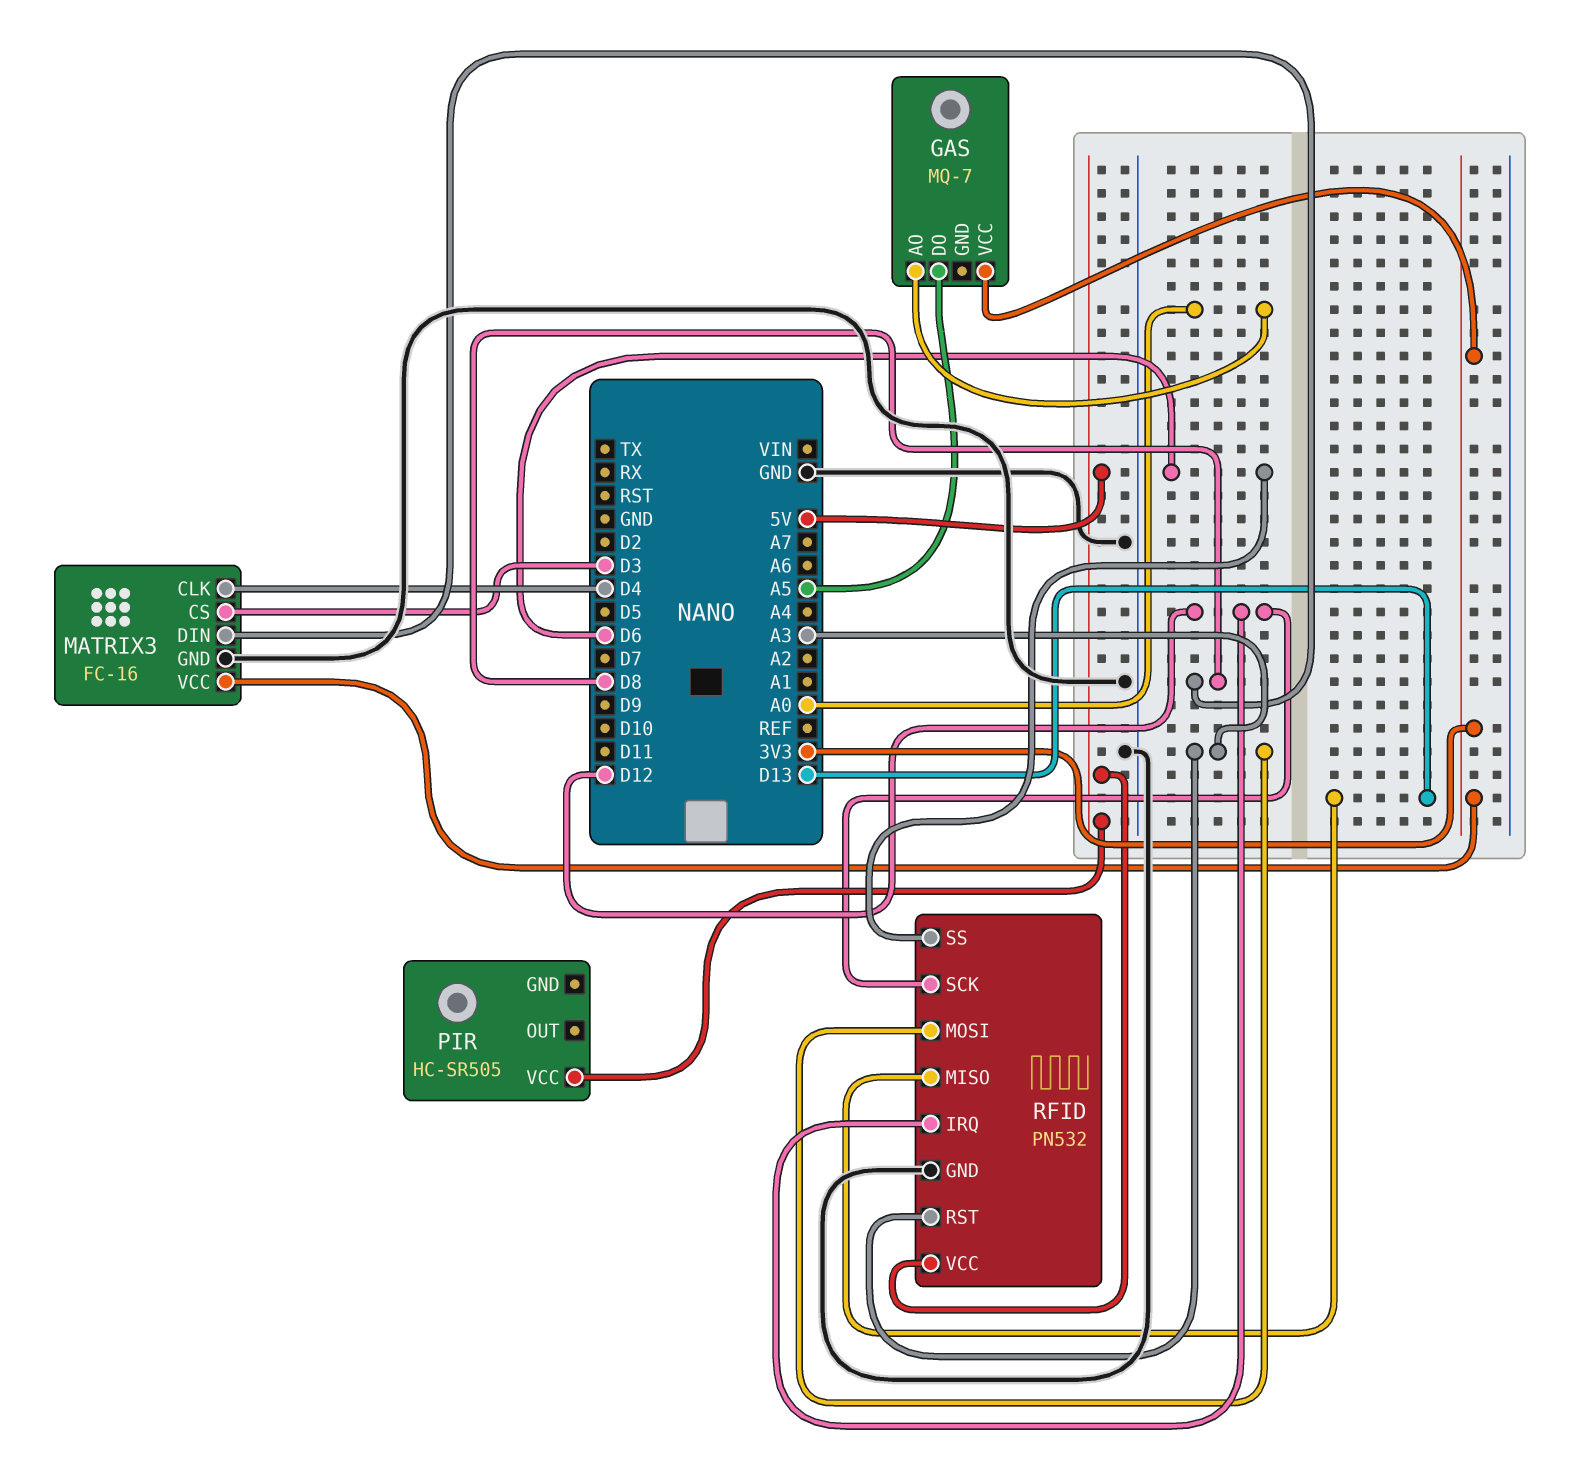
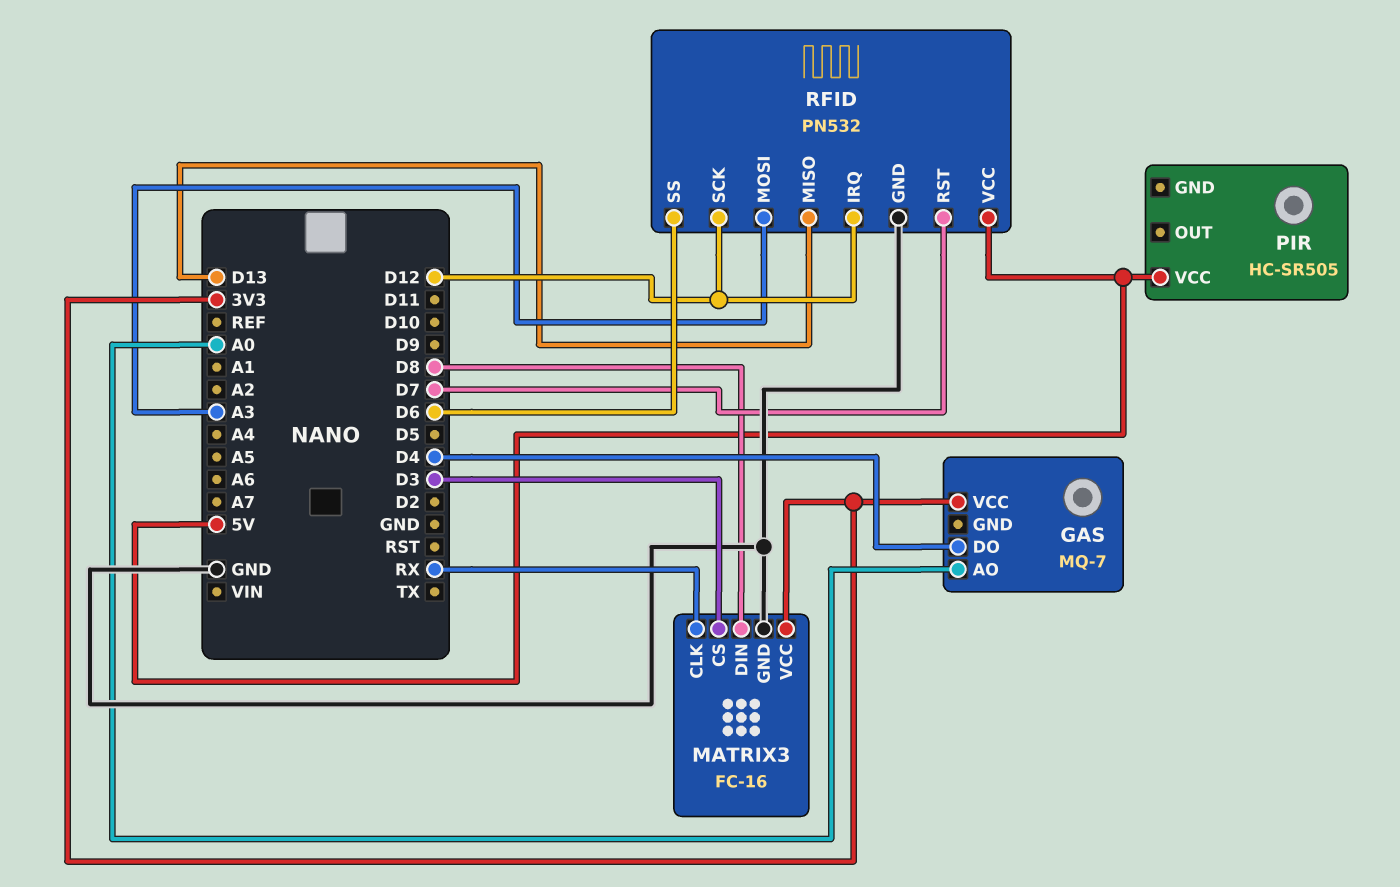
GAS pin DO: A5 -> D4
MATRIX3 pin CLK: D4 -> RX
RFID pin RST: A3 -> D7

